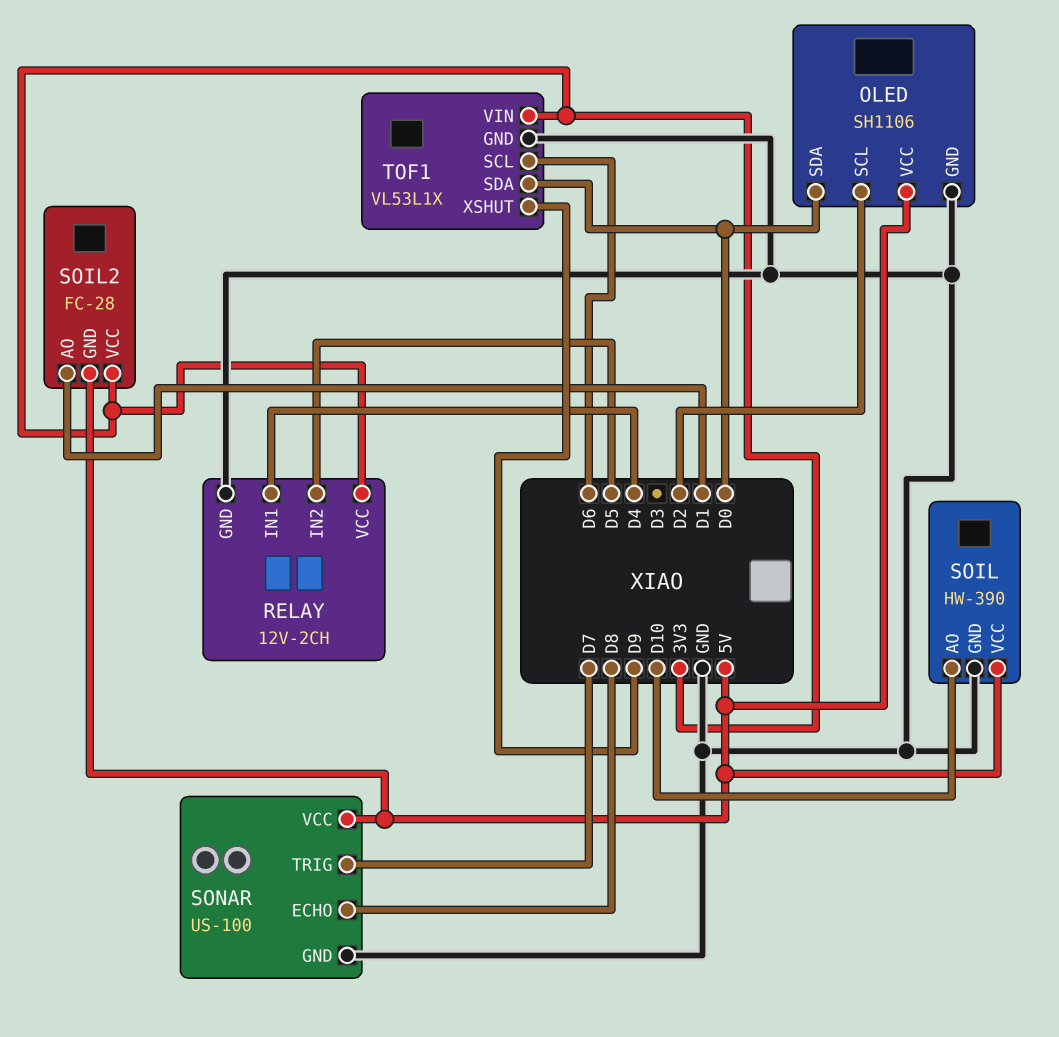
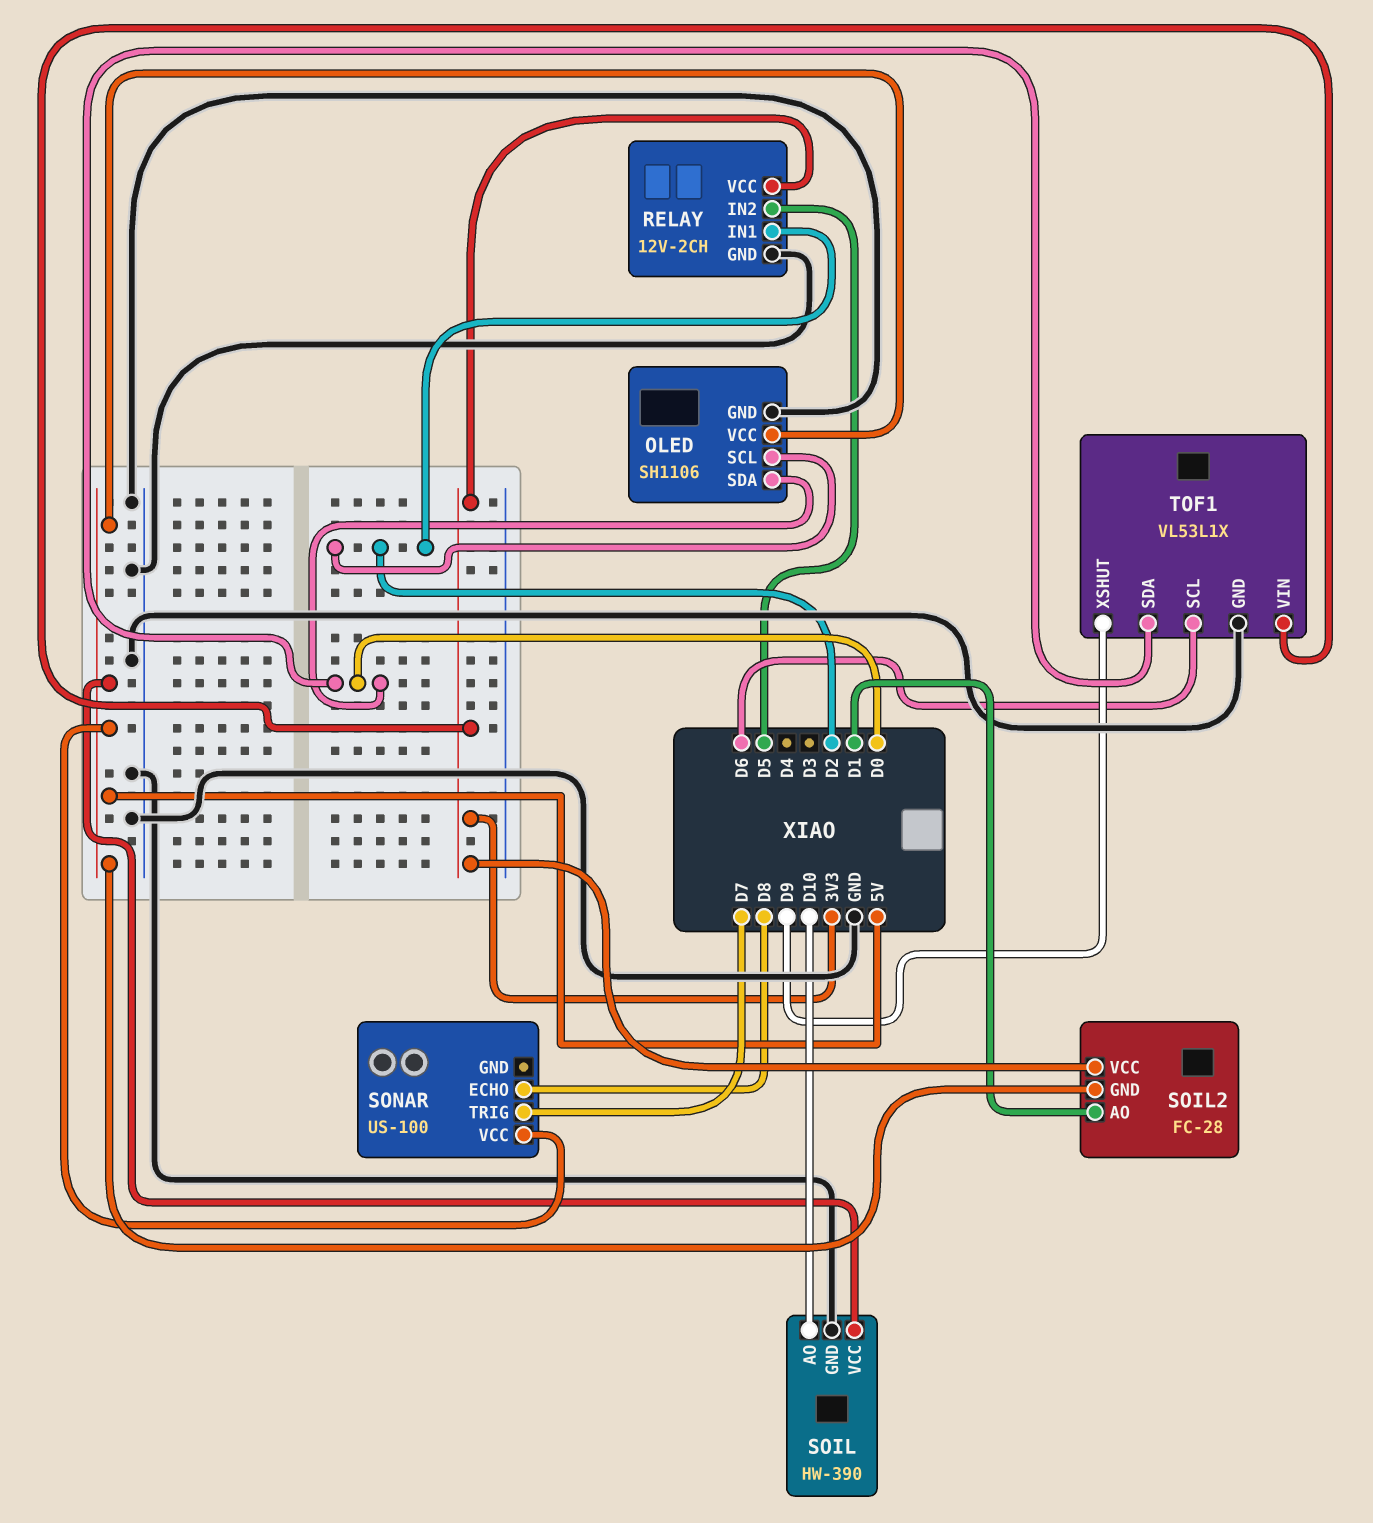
RELAY pin IN1: D4 -> D2
SONAR pin GND: GND -> none

